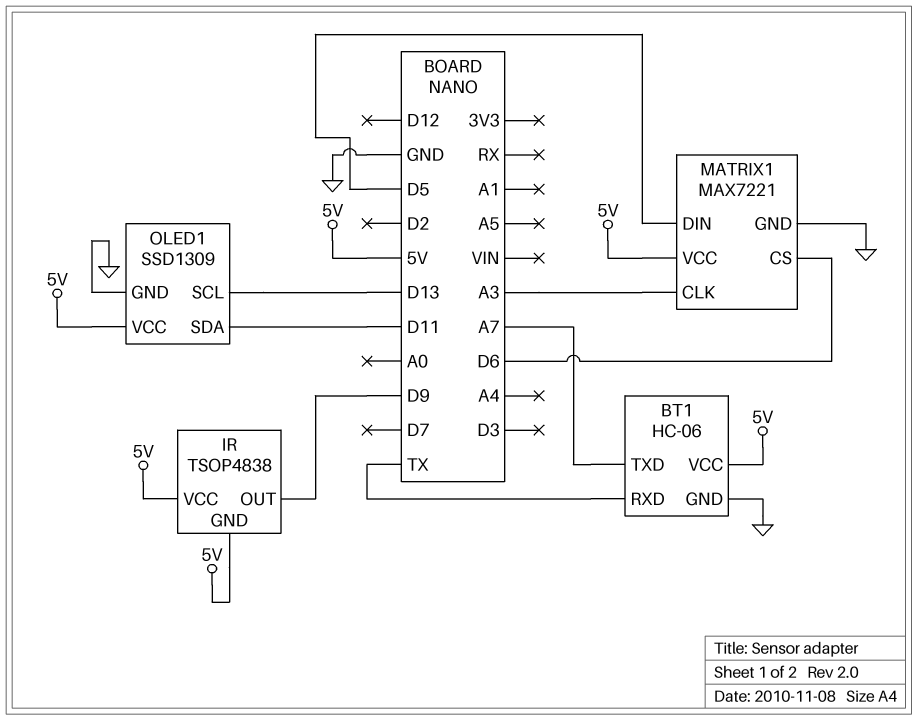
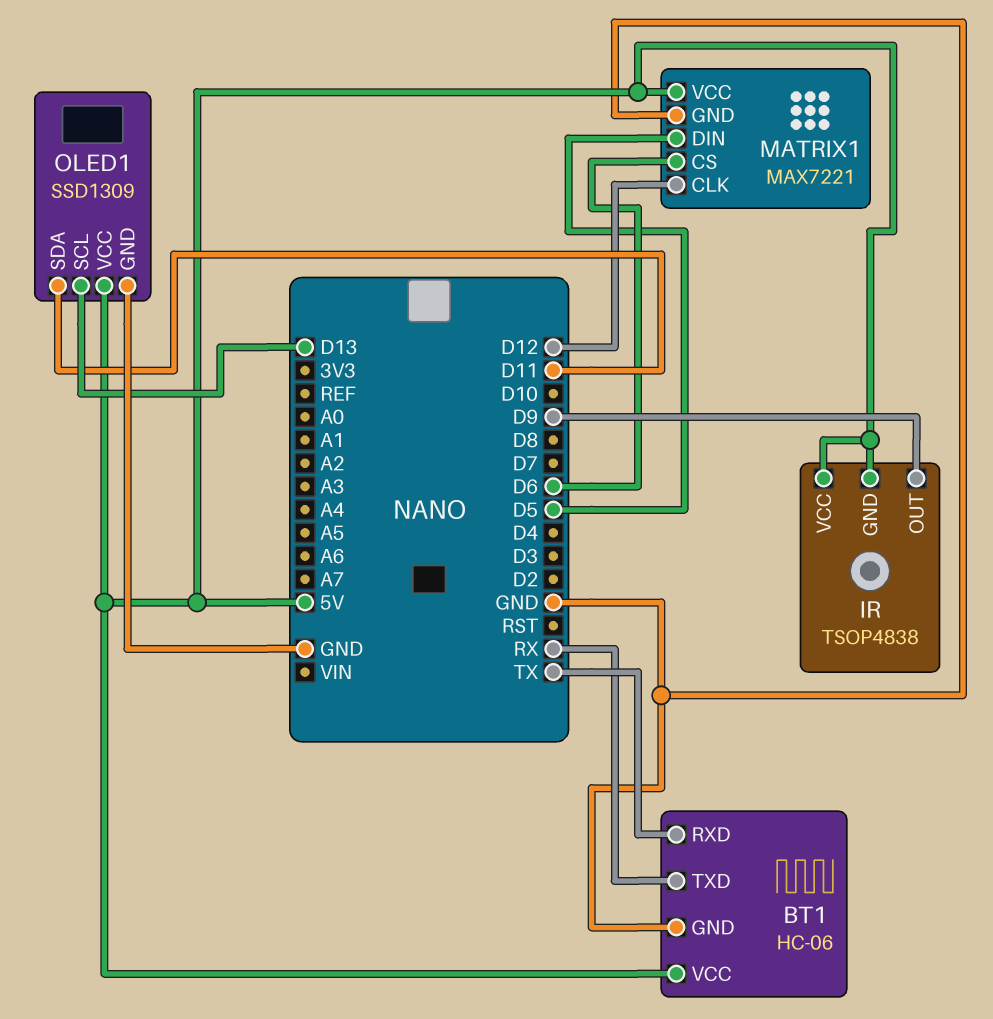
BT1 pin TXD: A7 -> RX
MATRIX1 pin CLK: A3 -> D12

